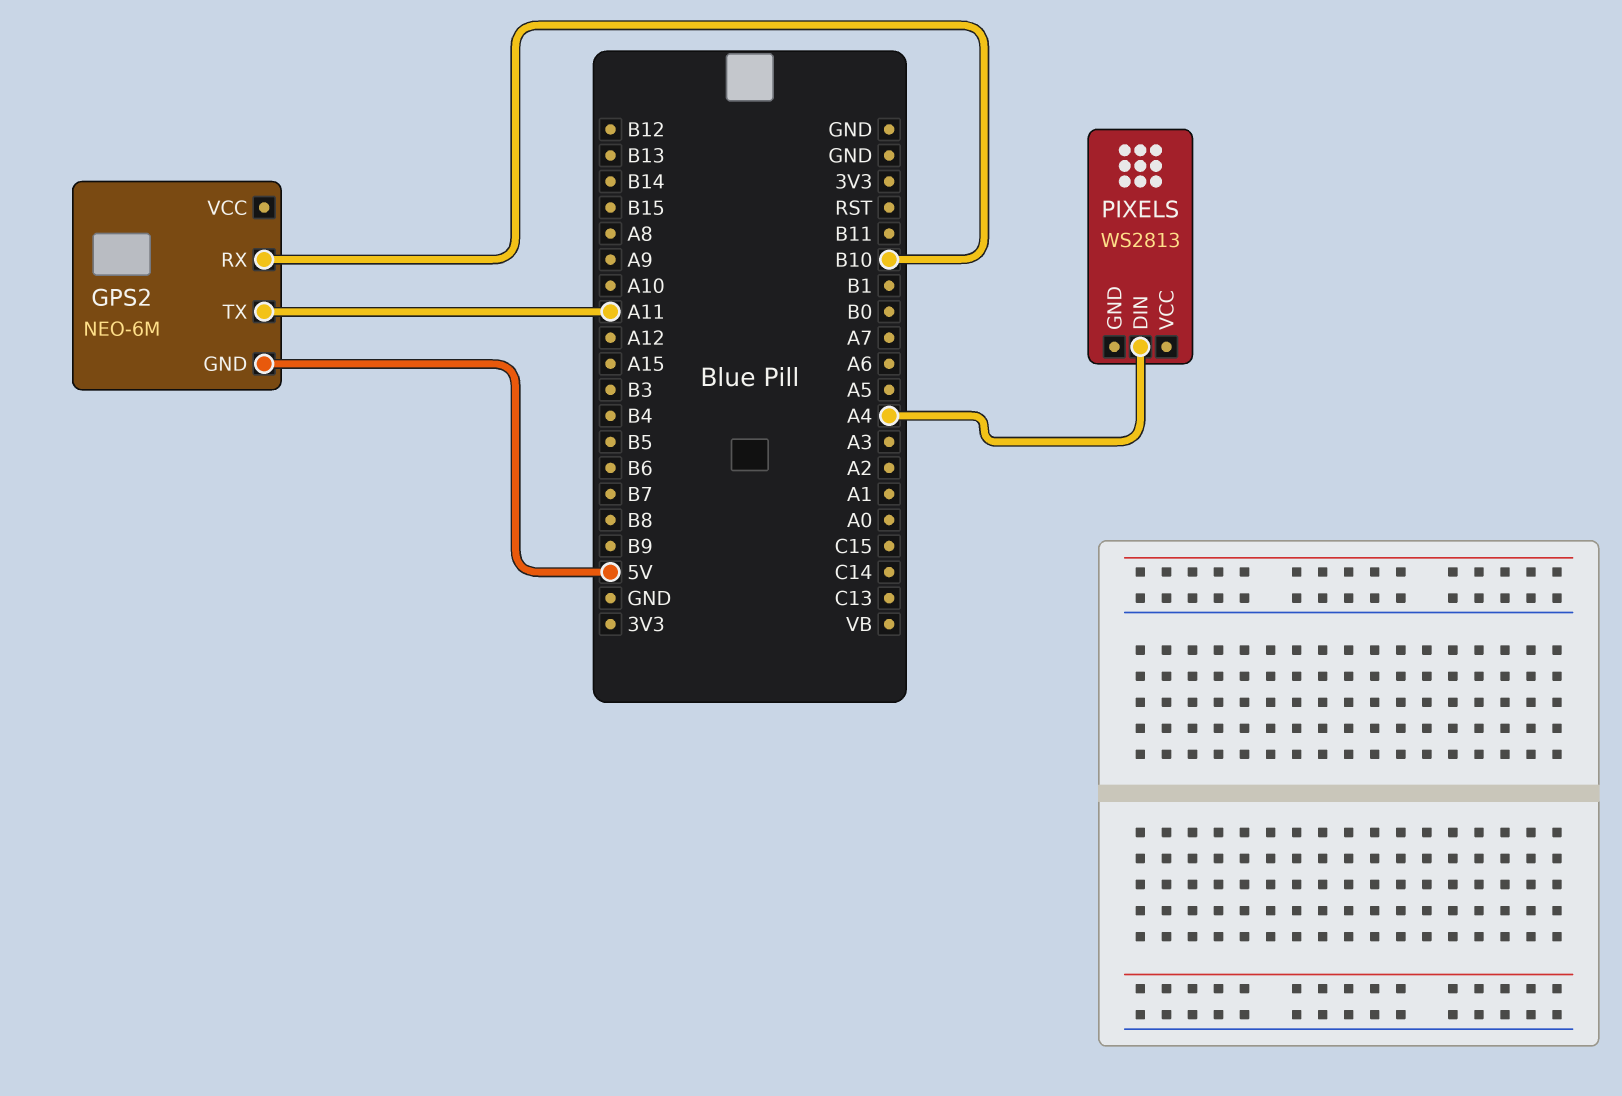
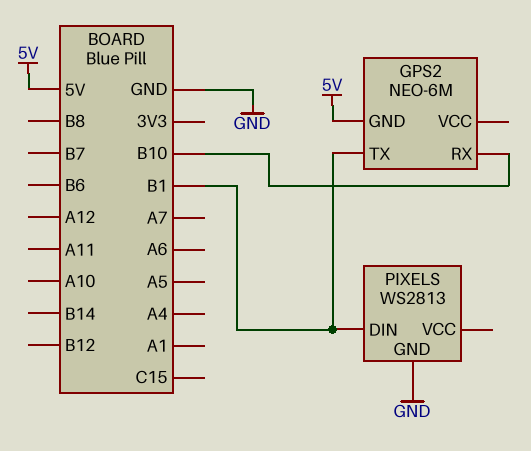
GPS2 pin TX: A11 -> B1
PIXELS pin DIN: A4 -> B1
PIXELS pin GND: none -> GND

